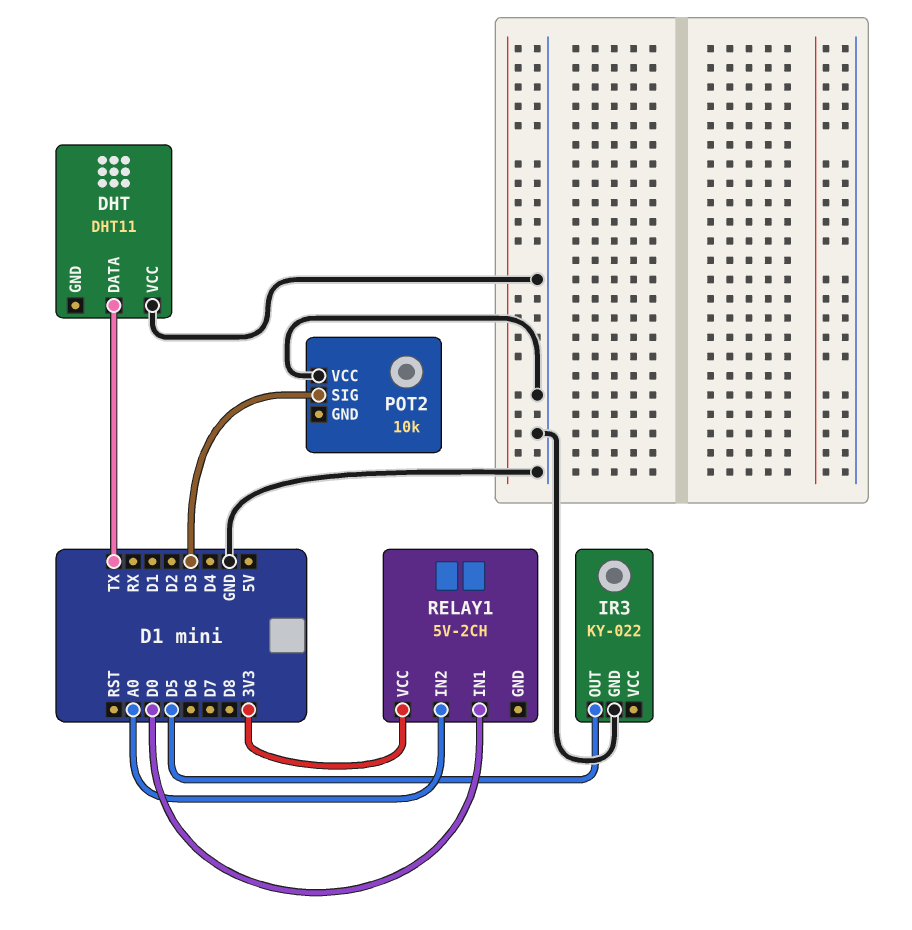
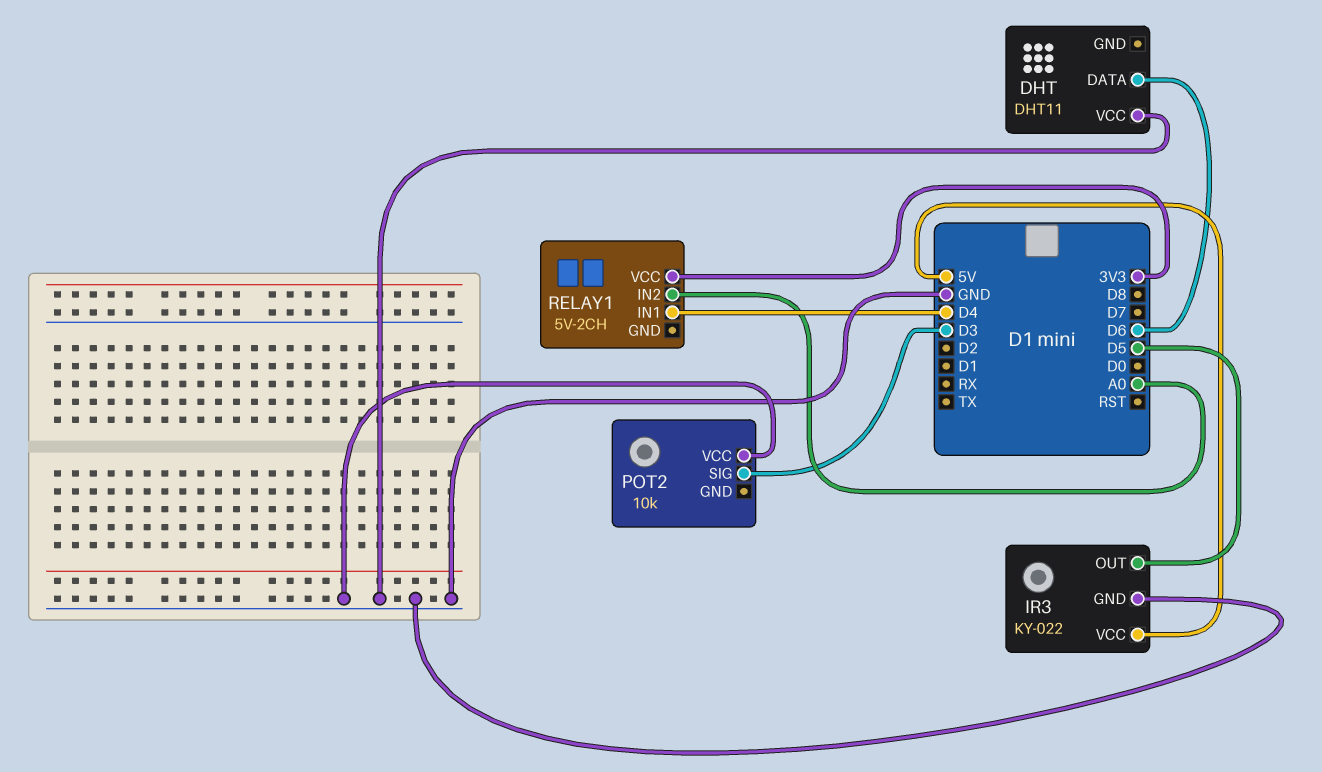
DHT pin DATA: TX -> D6
IR3 pin VCC: none -> 5V
RELAY1 pin IN1: D0 -> D4

